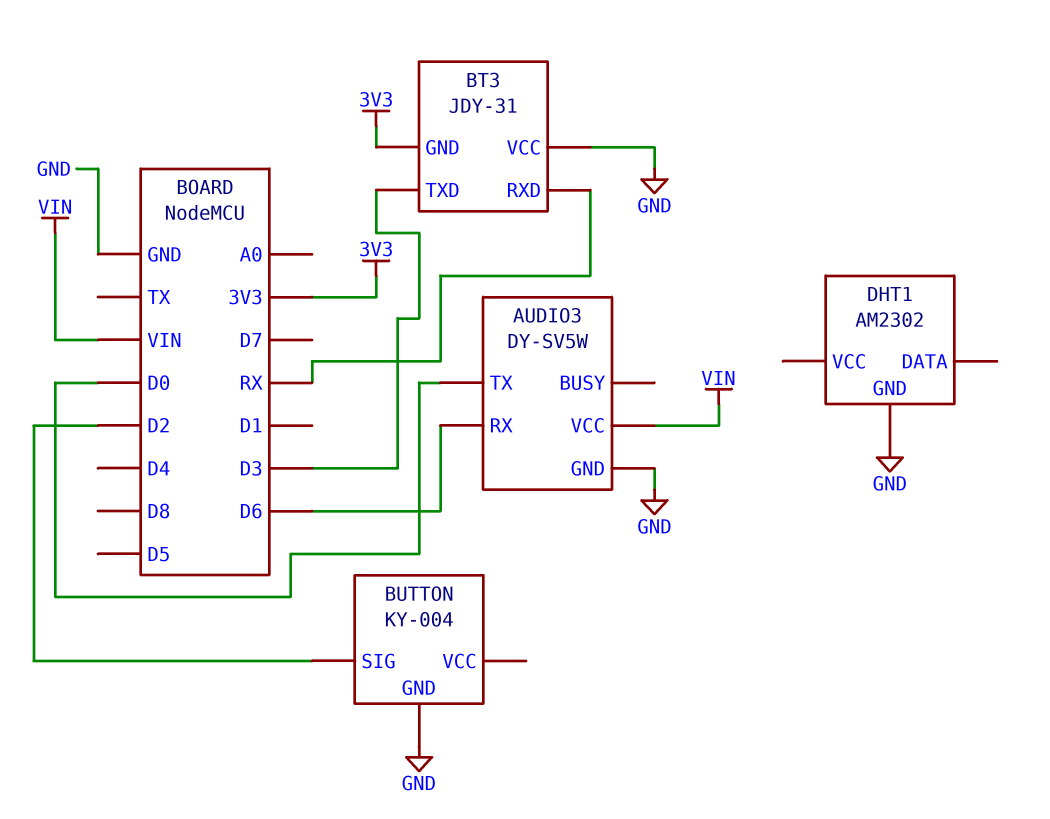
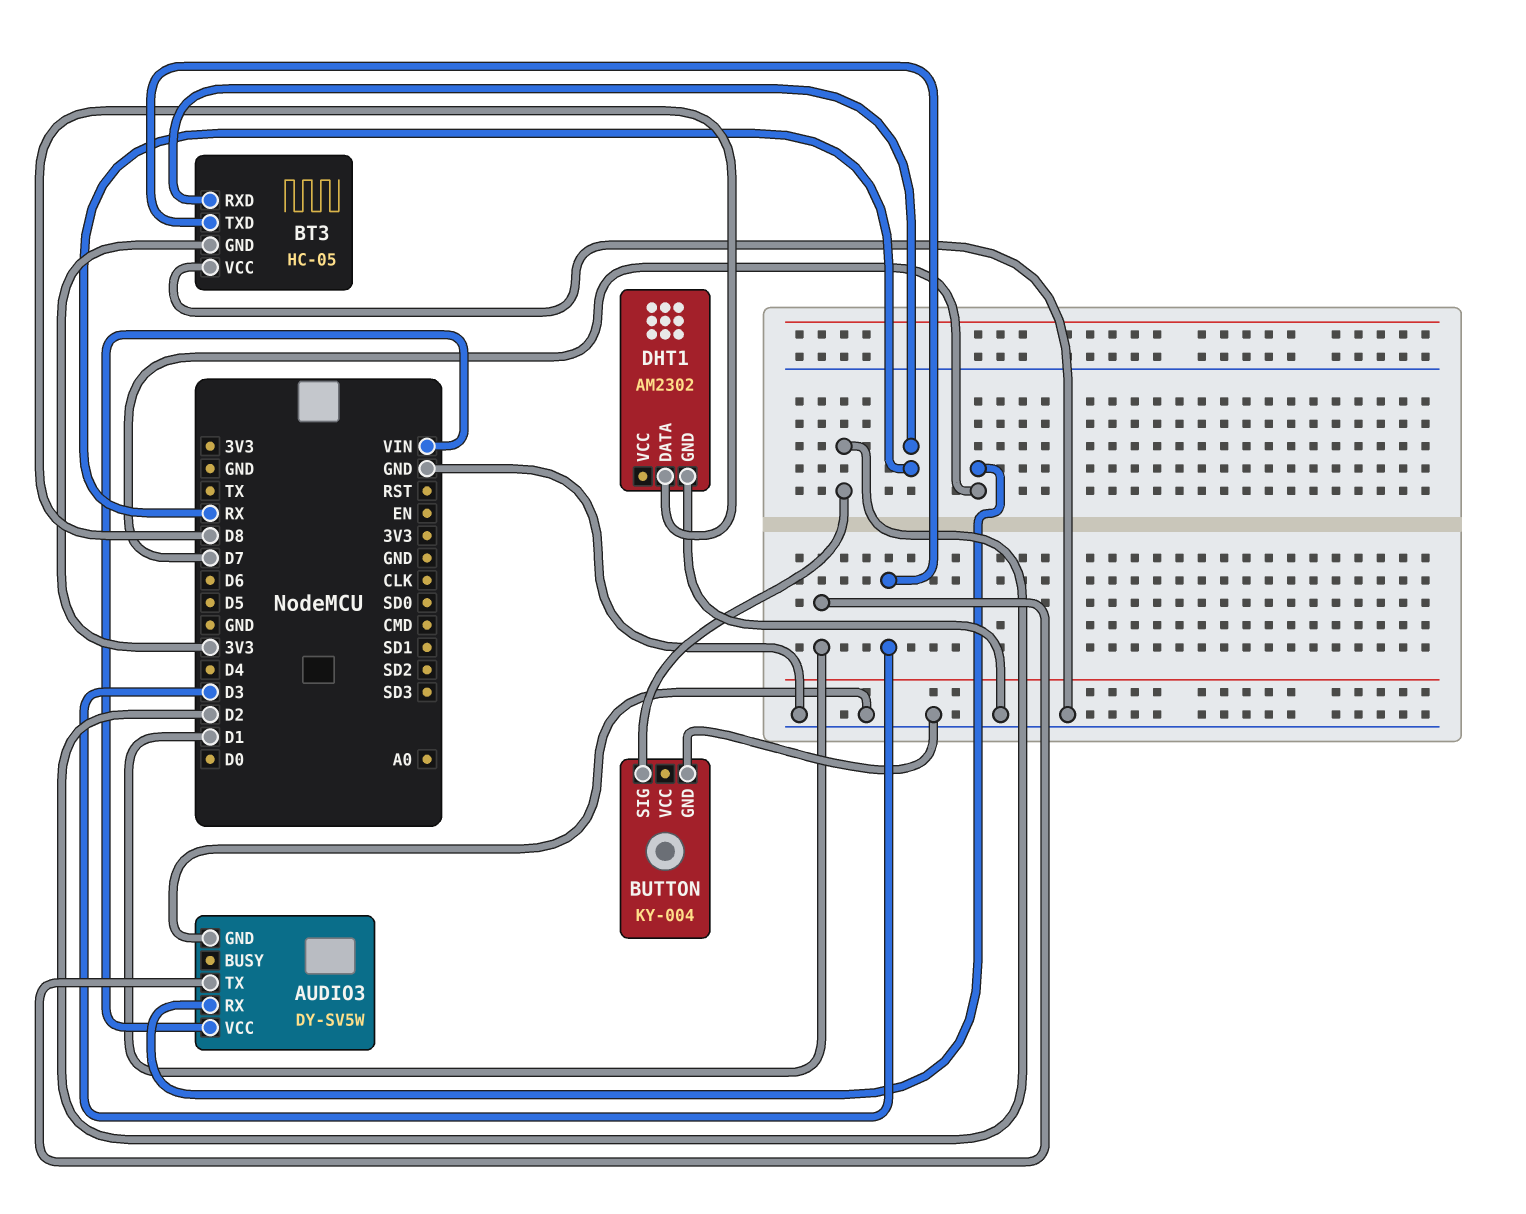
AUDIO3 pin RX: D6 -> D7
AUDIO3 pin TX: D0 -> D1
BT3: JDY-31 -> HC-05
DHT1 pin DATA: none -> D8

